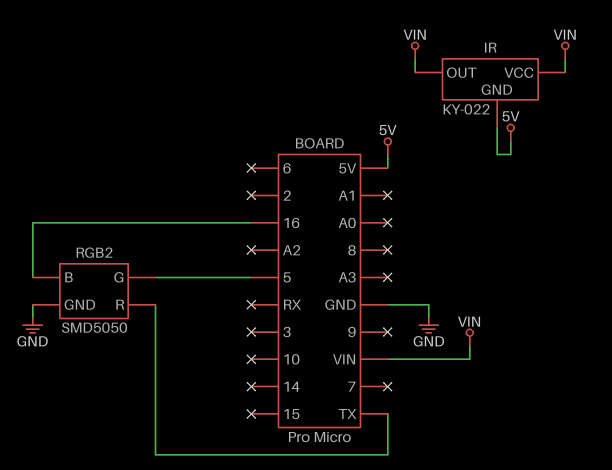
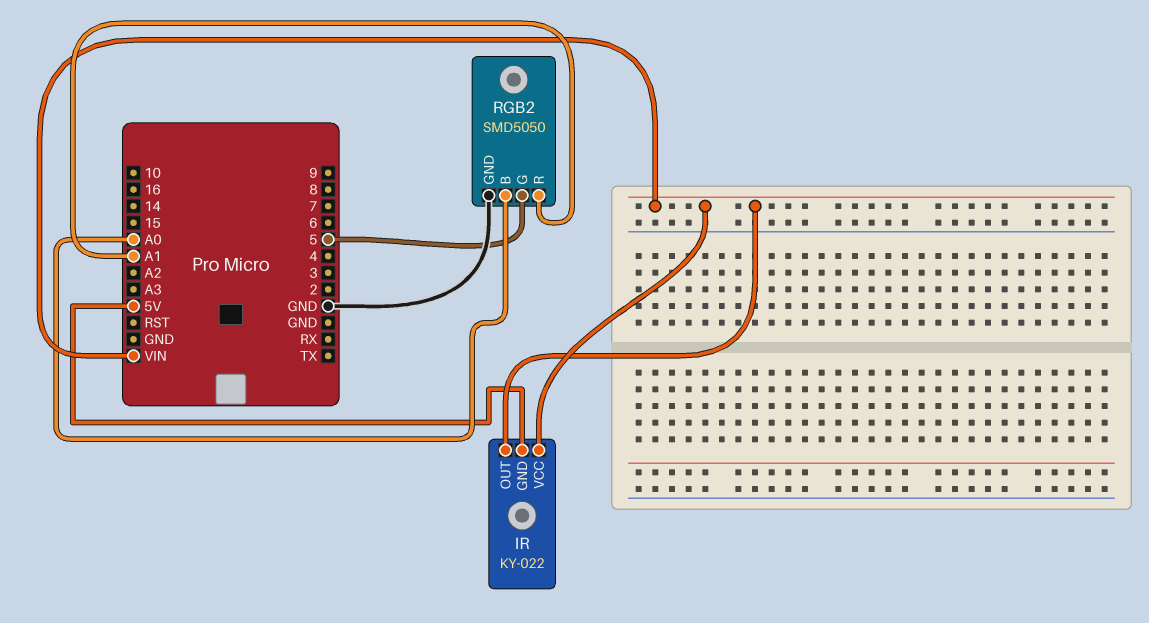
RGB2 pin B: 16 -> A0
RGB2 pin R: TX -> A1

